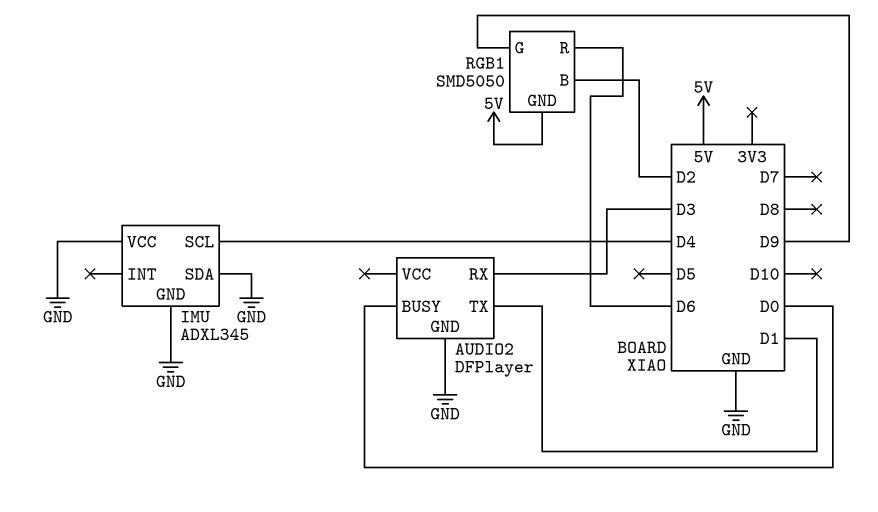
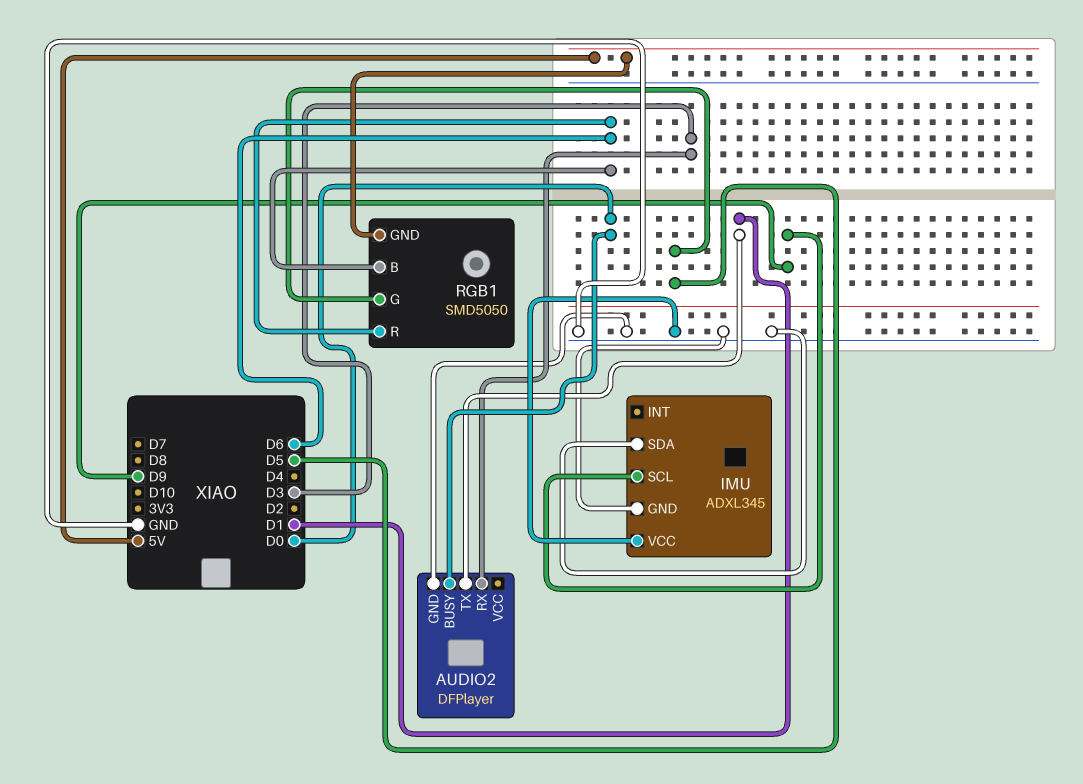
IMU pin SCL: D4 -> D9
RGB1 pin B: D2 -> D6
RGB1 pin G: D9 -> D5

